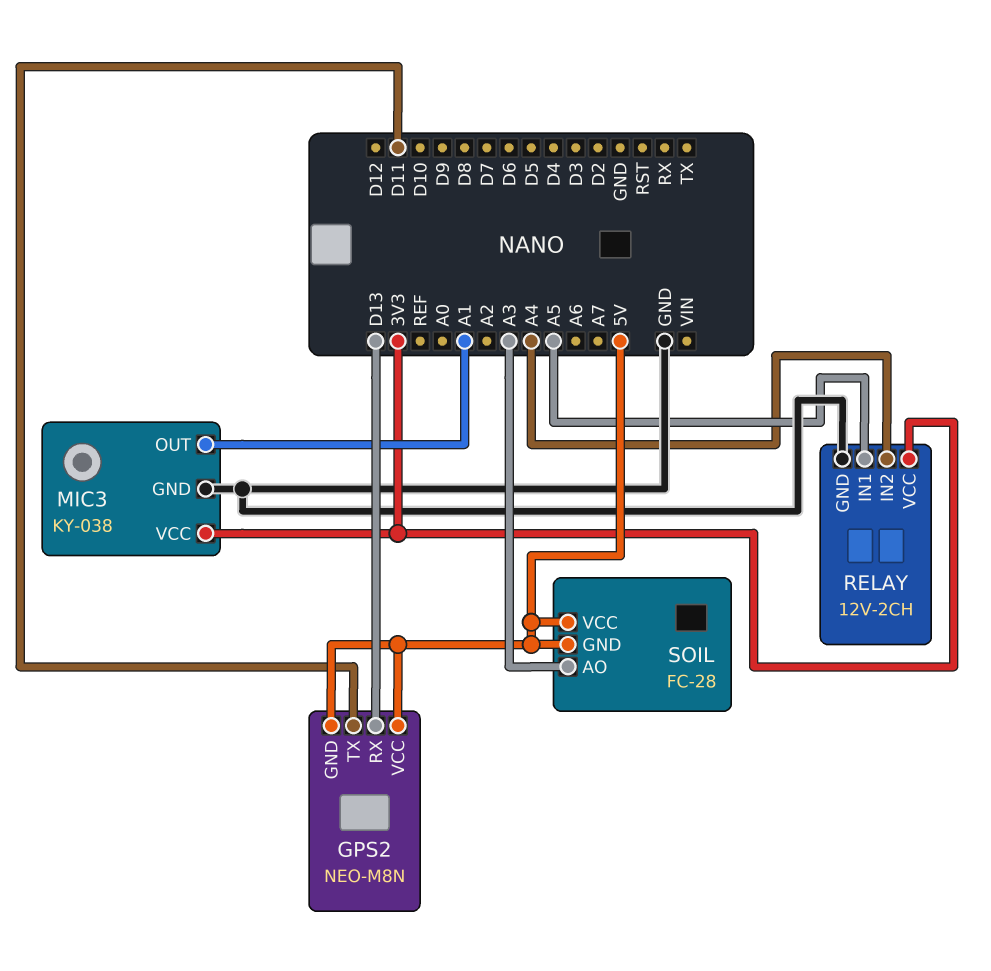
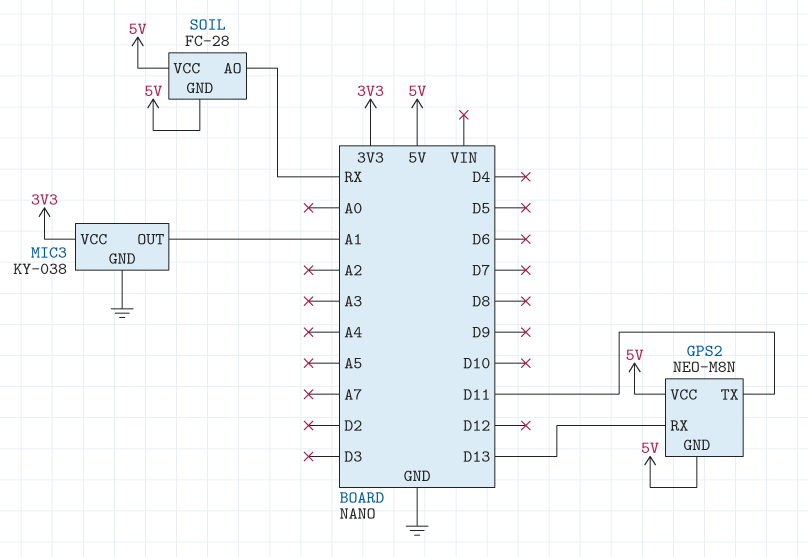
RELAY: 12V-2CH -> none
RELAY pin GND: GND -> none
RELAY pin IN1: A5 -> none
RELAY pin IN2: A4 -> none
RELAY pin VCC: 3V3 -> none
SOIL pin AO: A3 -> RX

